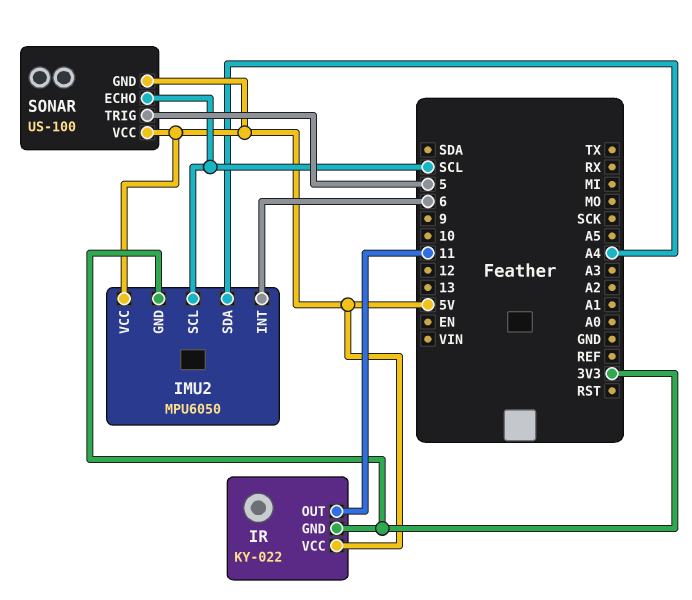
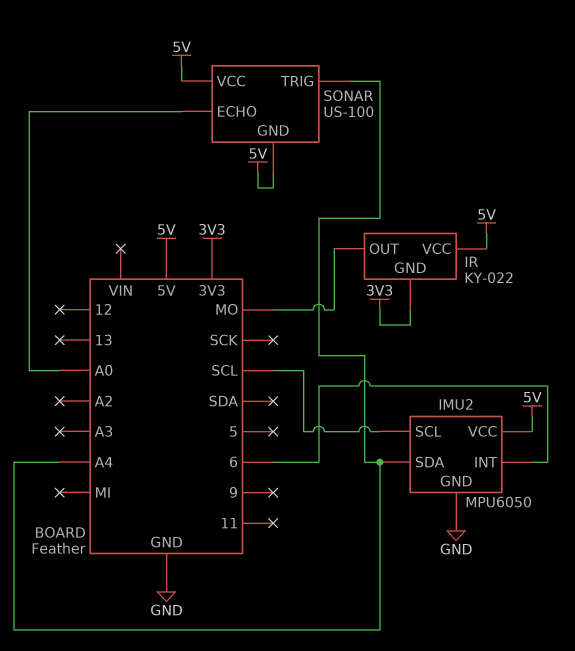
IMU2 pin GND: 3V3 -> GND
IR pin OUT: 11 -> MO
SONAR pin ECHO: SCL -> A0
SONAR pin TRIG: 5 -> A4

